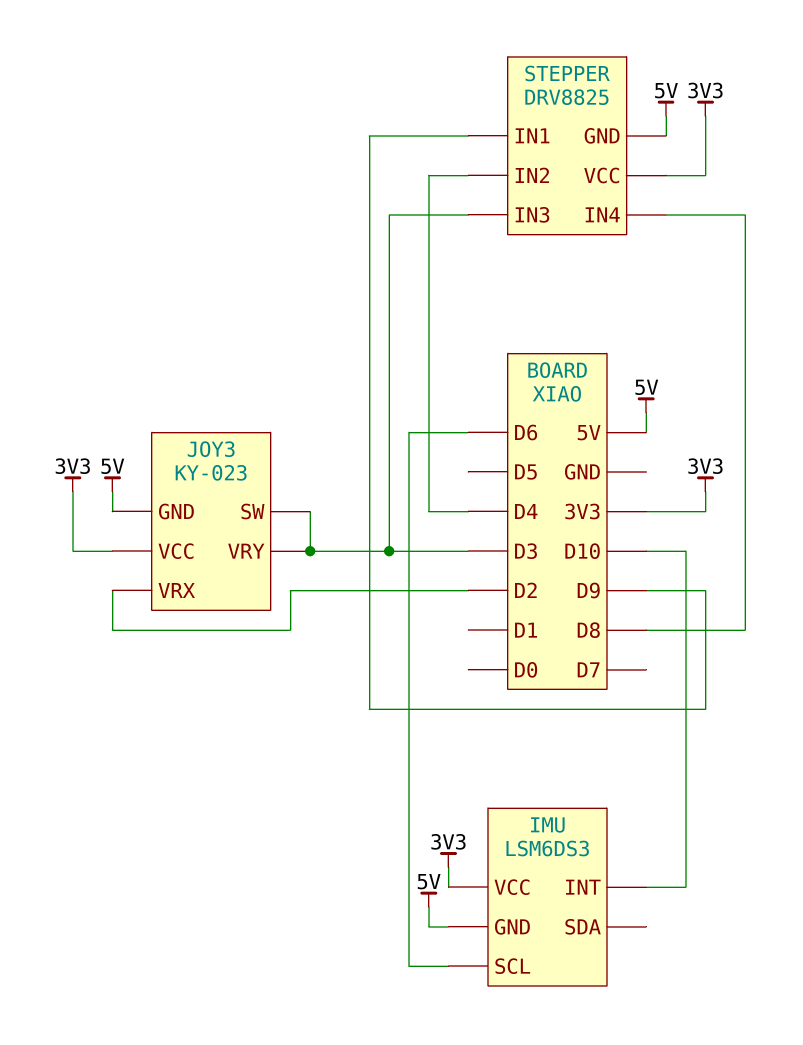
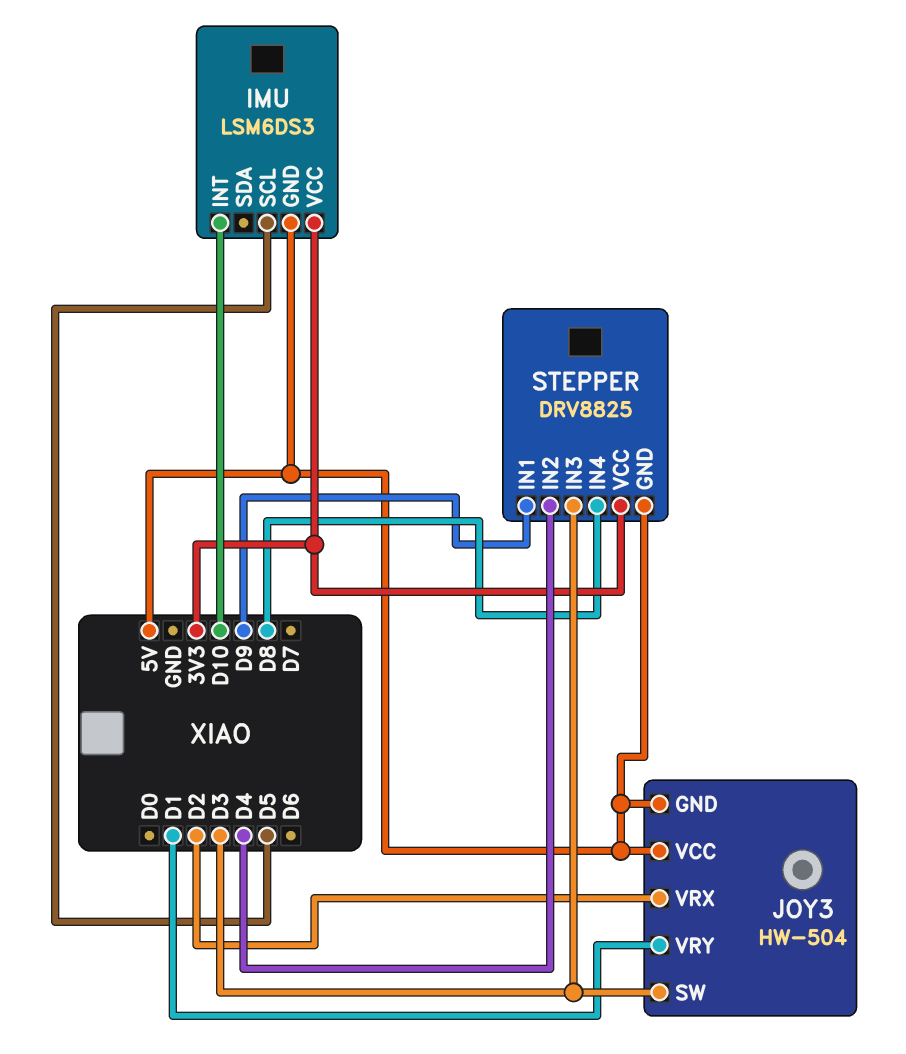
IMU pin SCL: D6 -> D5
JOY3: KY-023 -> HW-504
JOY3 pin VCC: 3V3 -> 5V
JOY3 pin VRY: D3 -> D1

